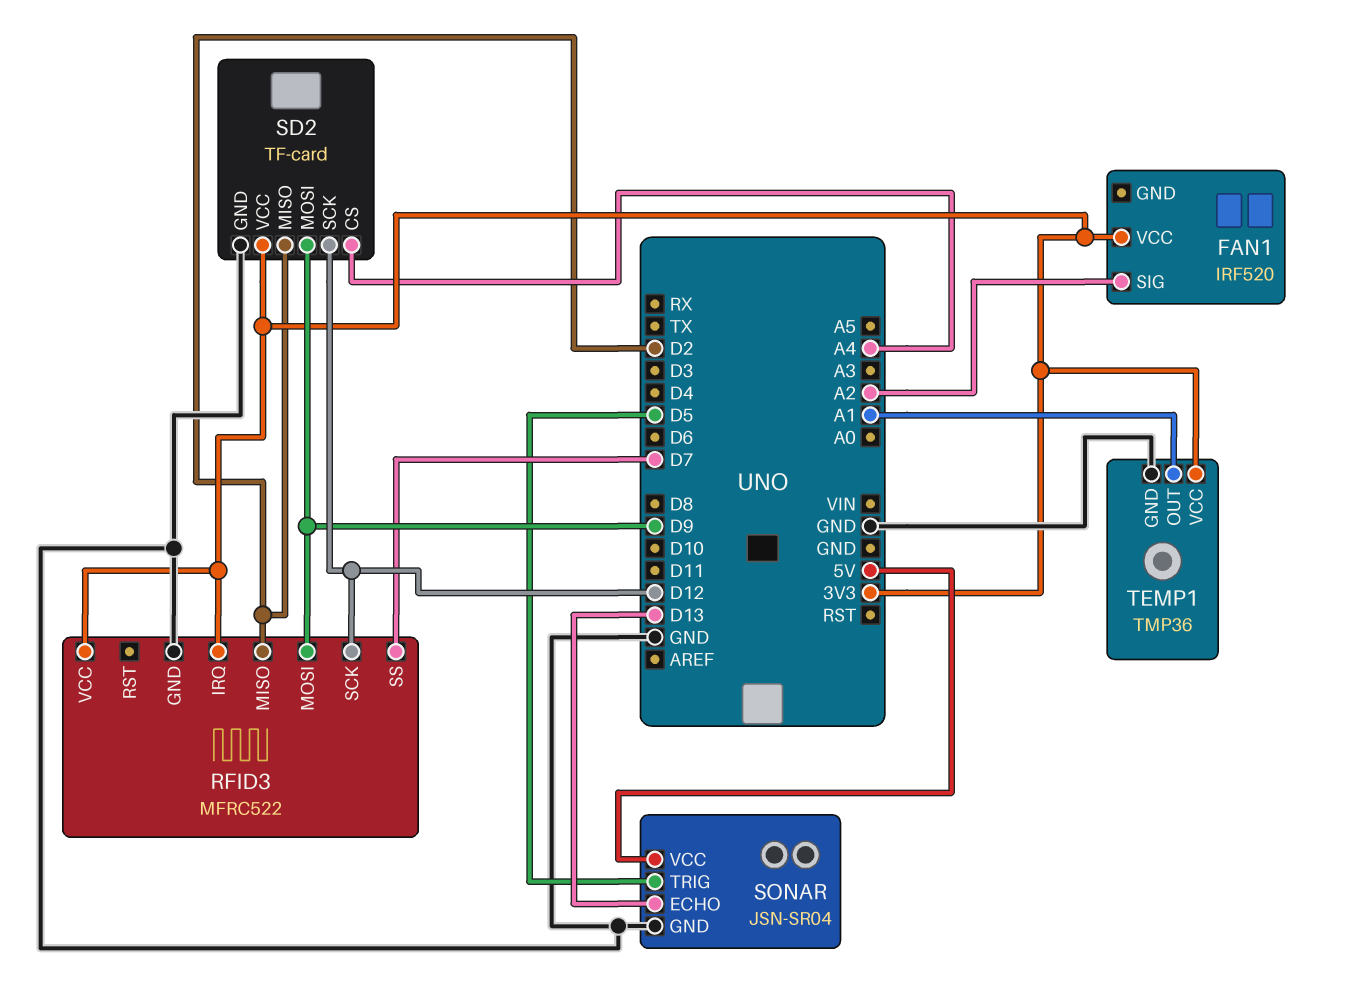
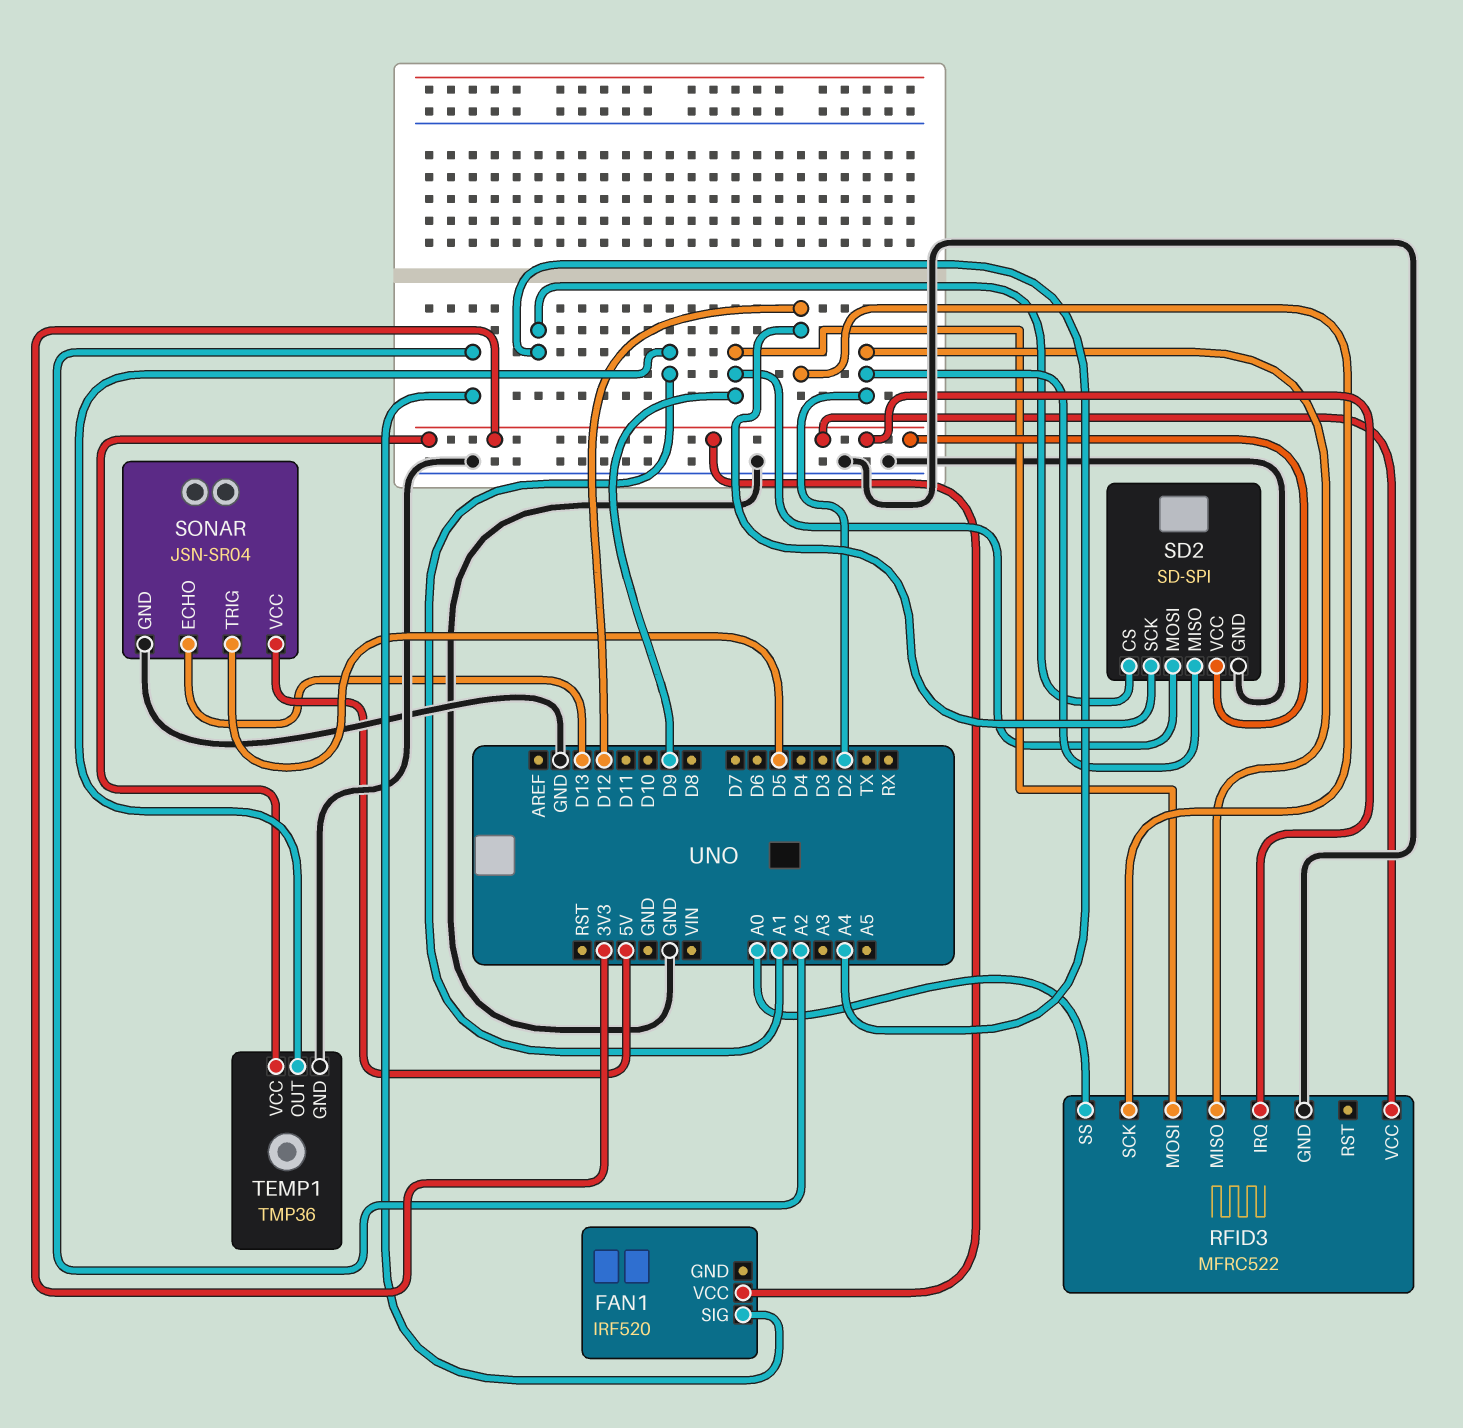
RFID3 pin SS: D7 -> A0
SD2: TF-card -> SD-SPI

